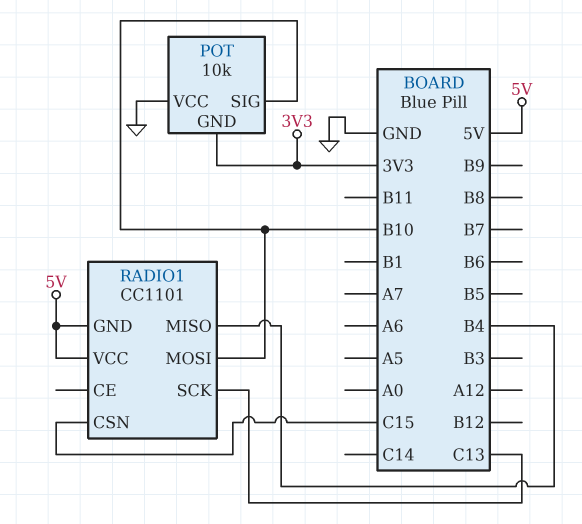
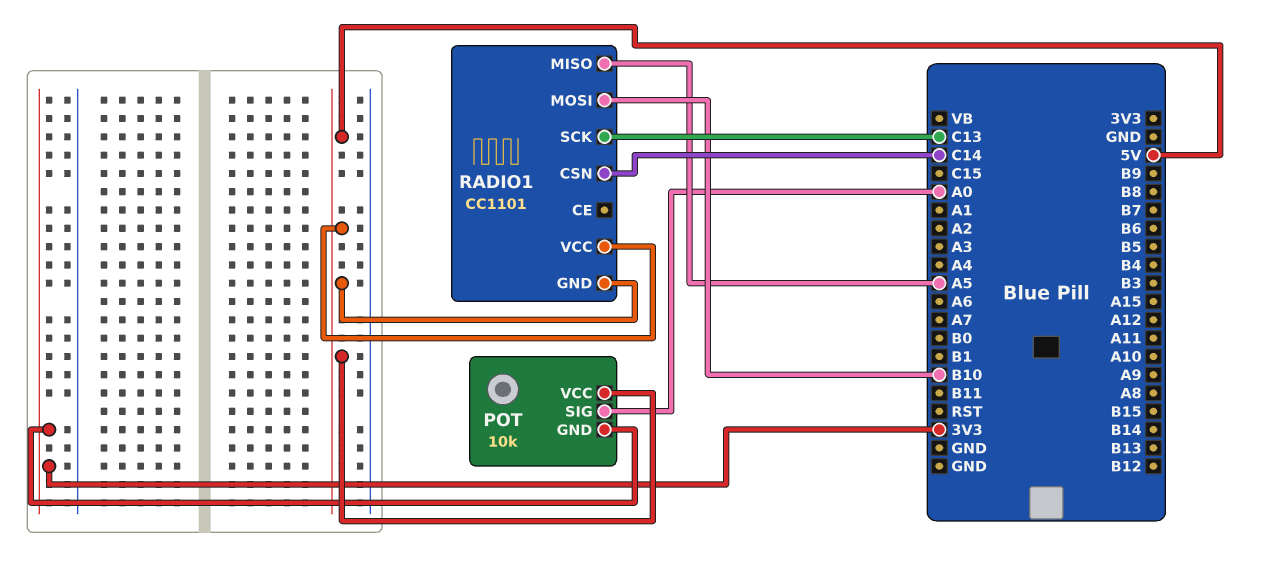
POT pin SIG: B10 -> A0
POT pin VCC: GND -> 5V
RADIO1 pin CSN: C15 -> C14
RADIO1 pin MISO: B4 -> A5

